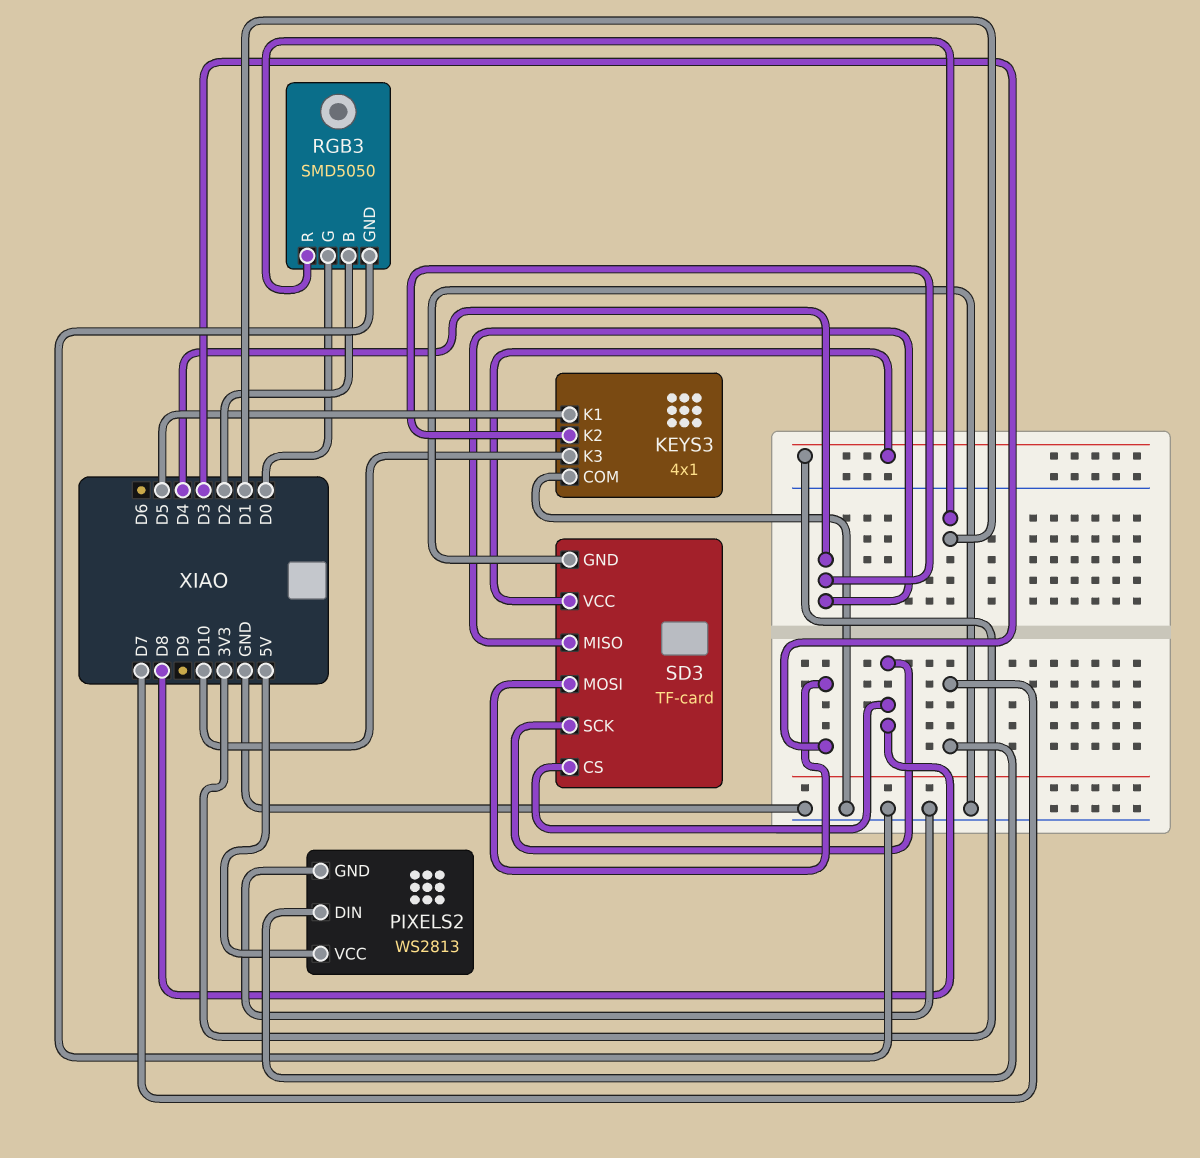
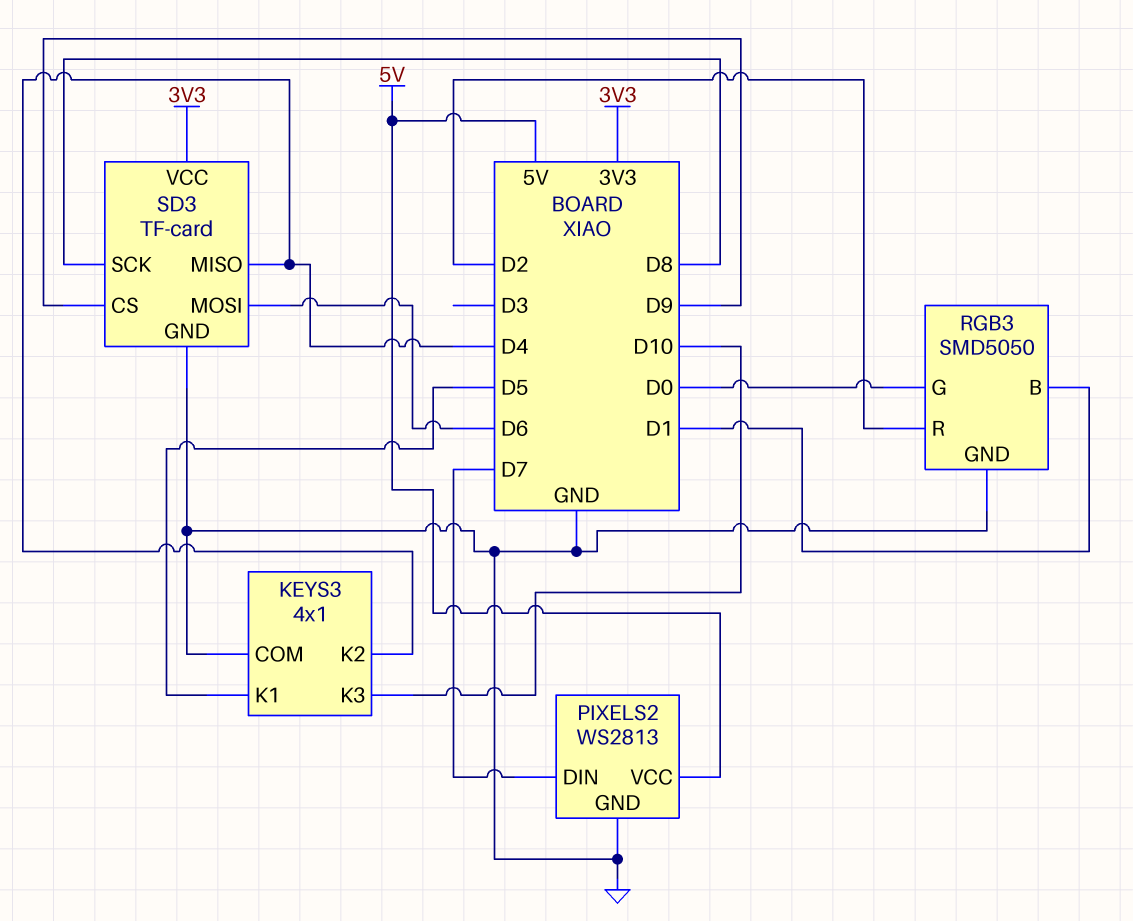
RGB3 pin B: D2 -> D1
RGB3 pin R: D1 -> D2
SD3 pin CS: D8 -> D9
SD3 pin MOSI: D3 -> D6

